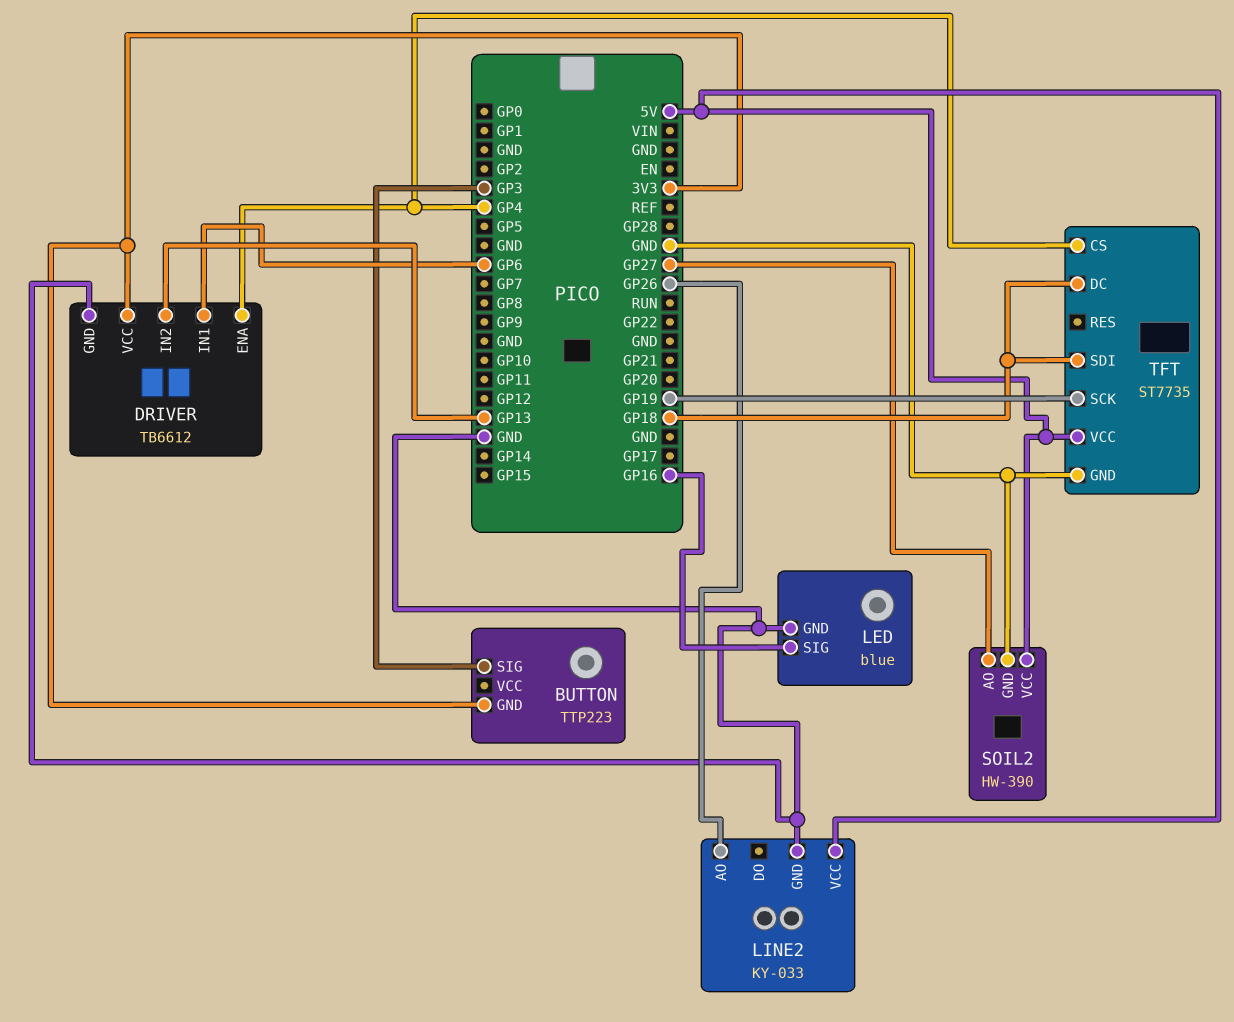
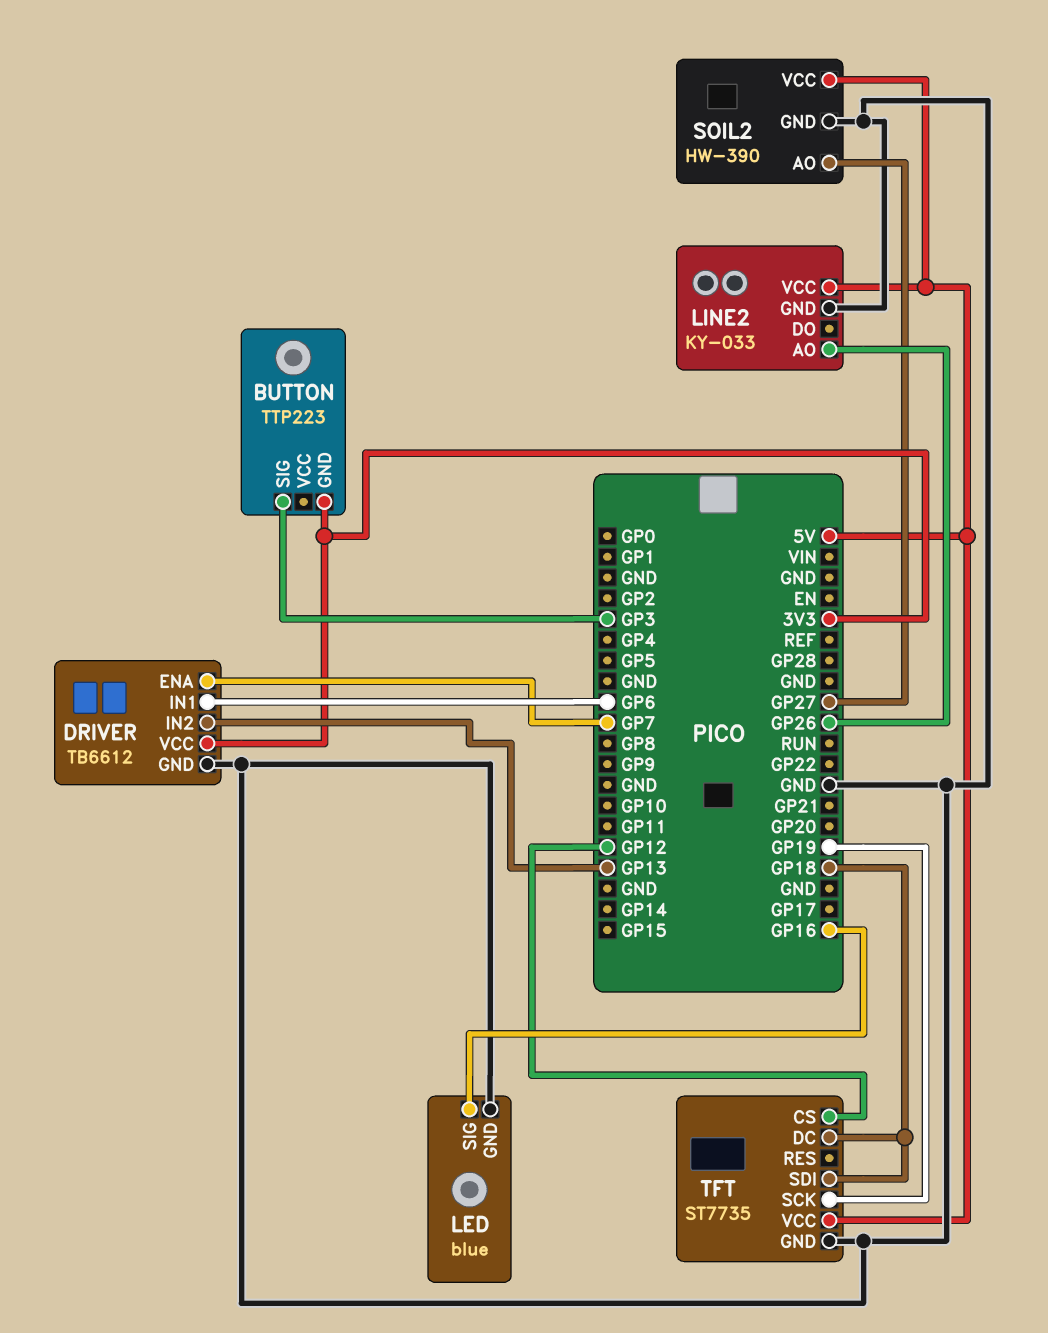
DRIVER pin ENA: GP4 -> GP7
TFT pin CS: GP4 -> GP12

